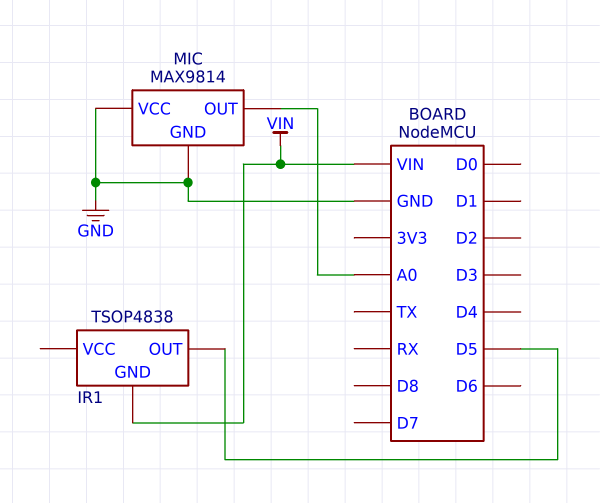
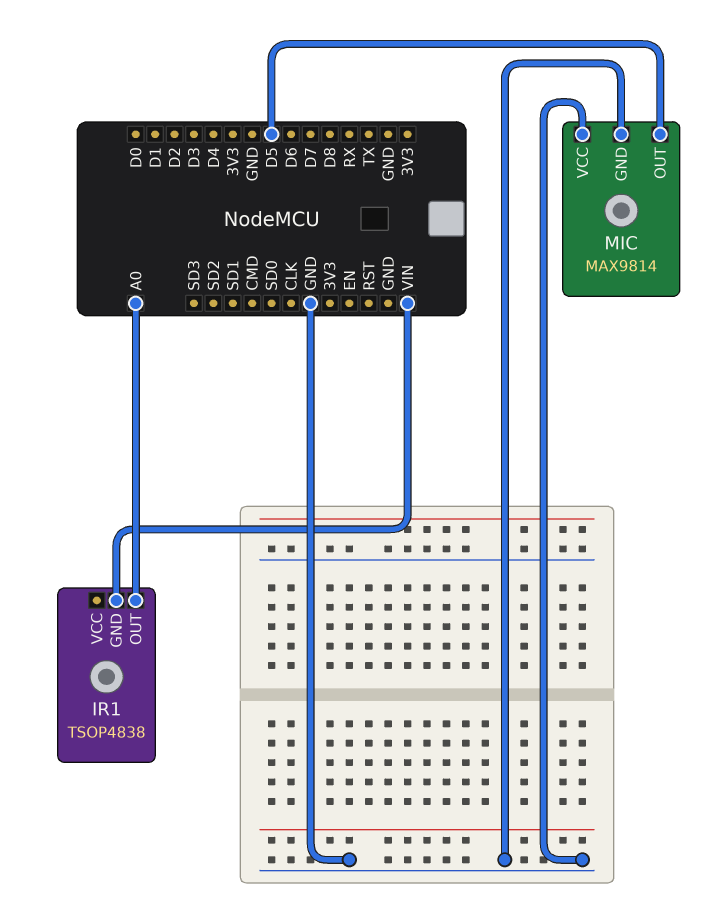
IR1 pin OUT: D5 -> A0
MIC pin OUT: A0 -> D5

